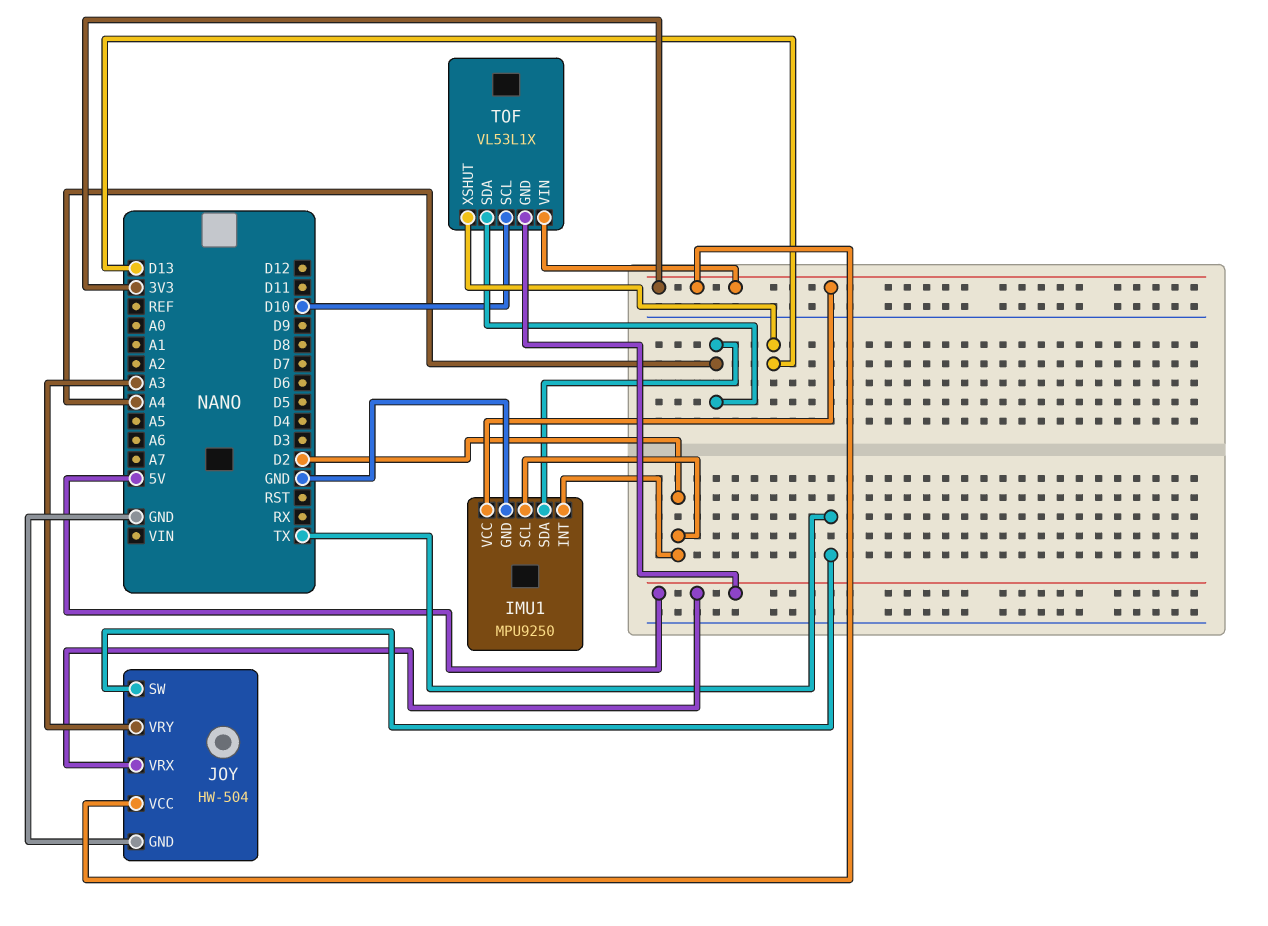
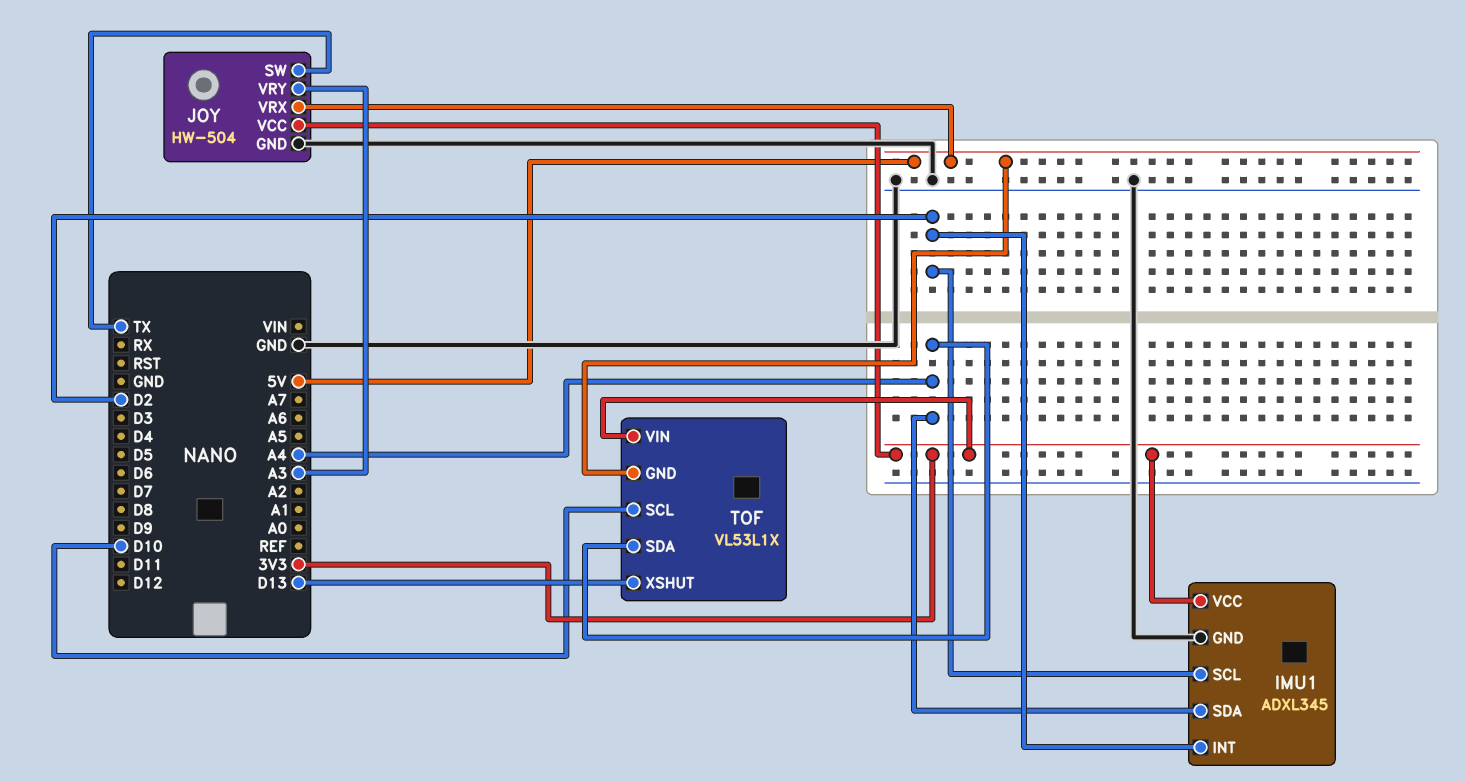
IMU1: MPU9250 -> ADXL345

